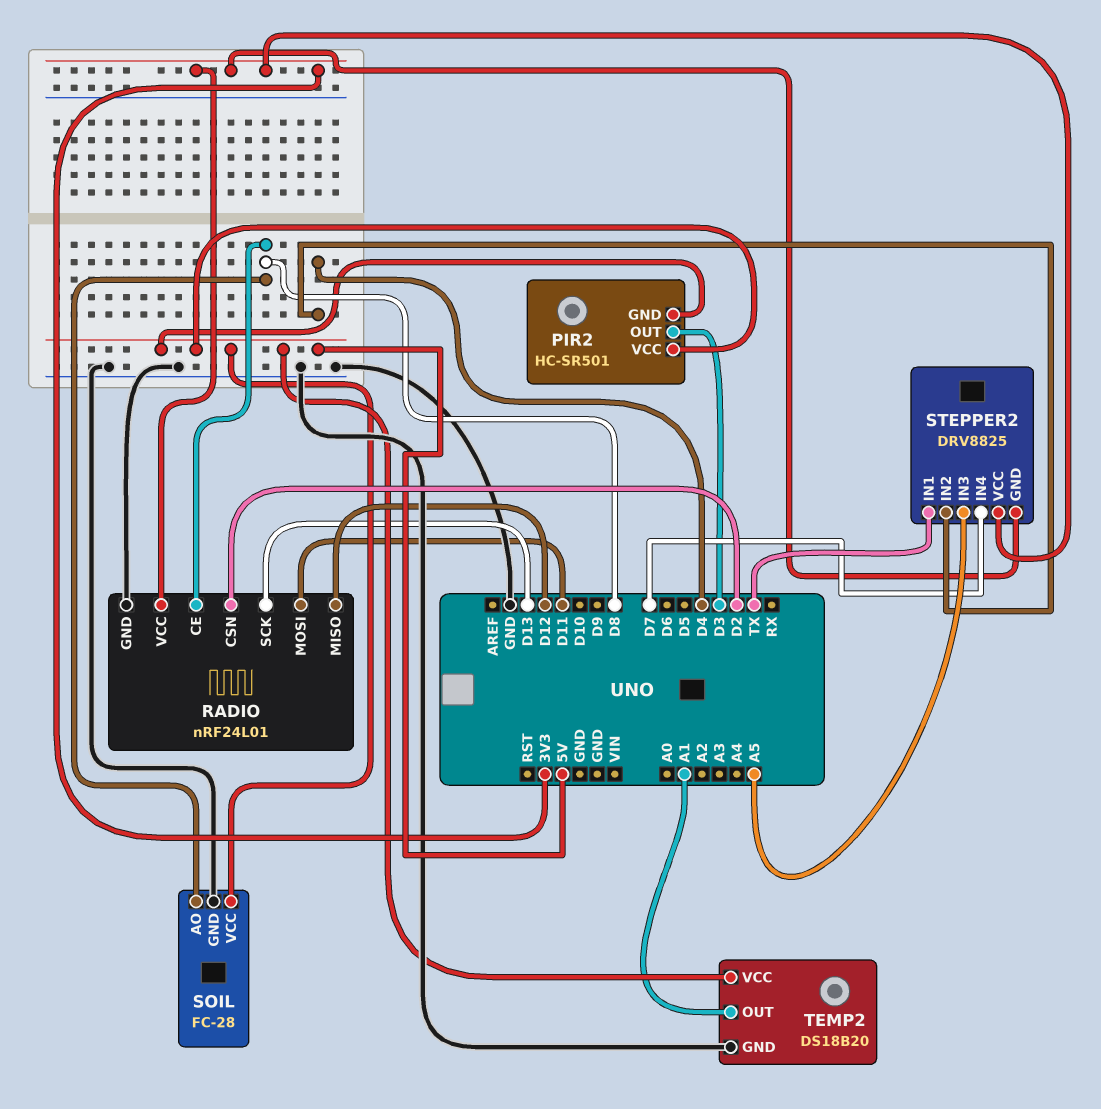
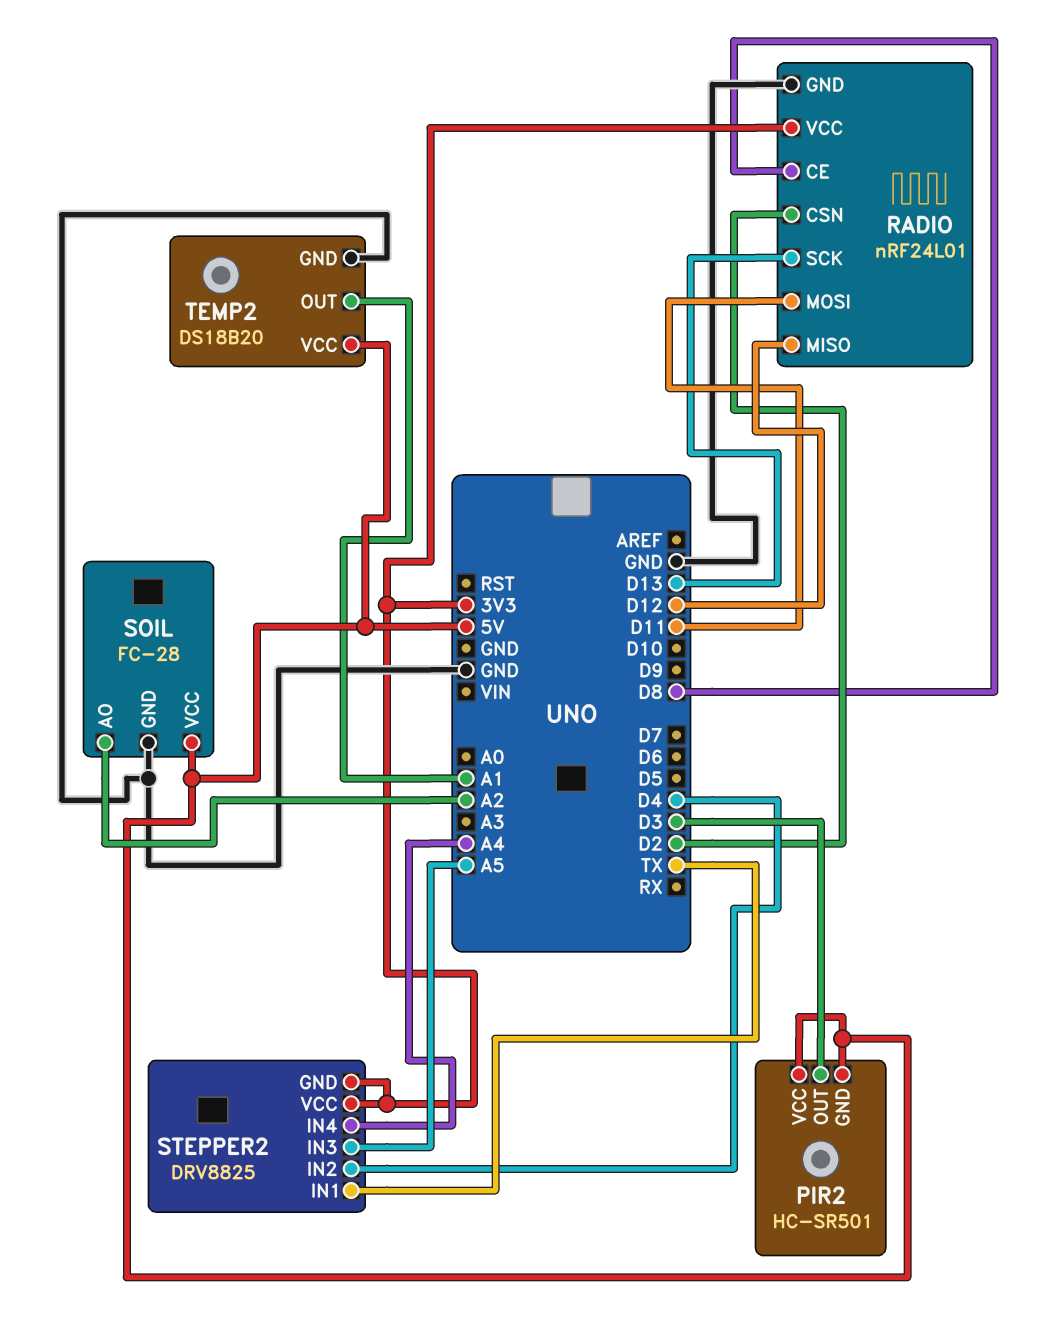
SOIL pin AO: D8 -> A2
STEPPER2 pin IN4: D7 -> A4

